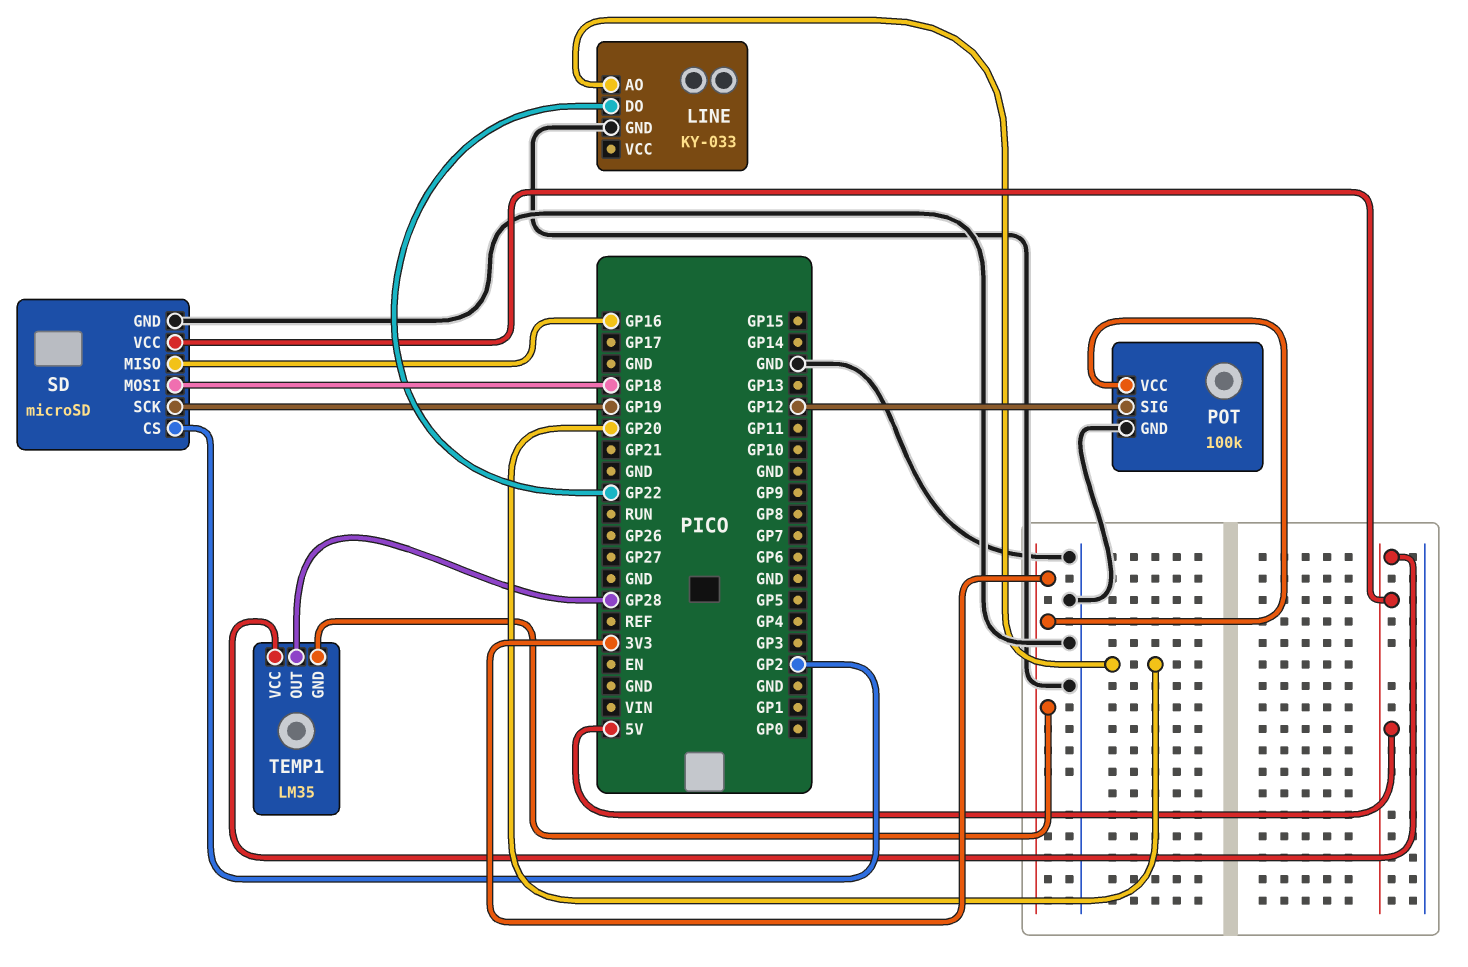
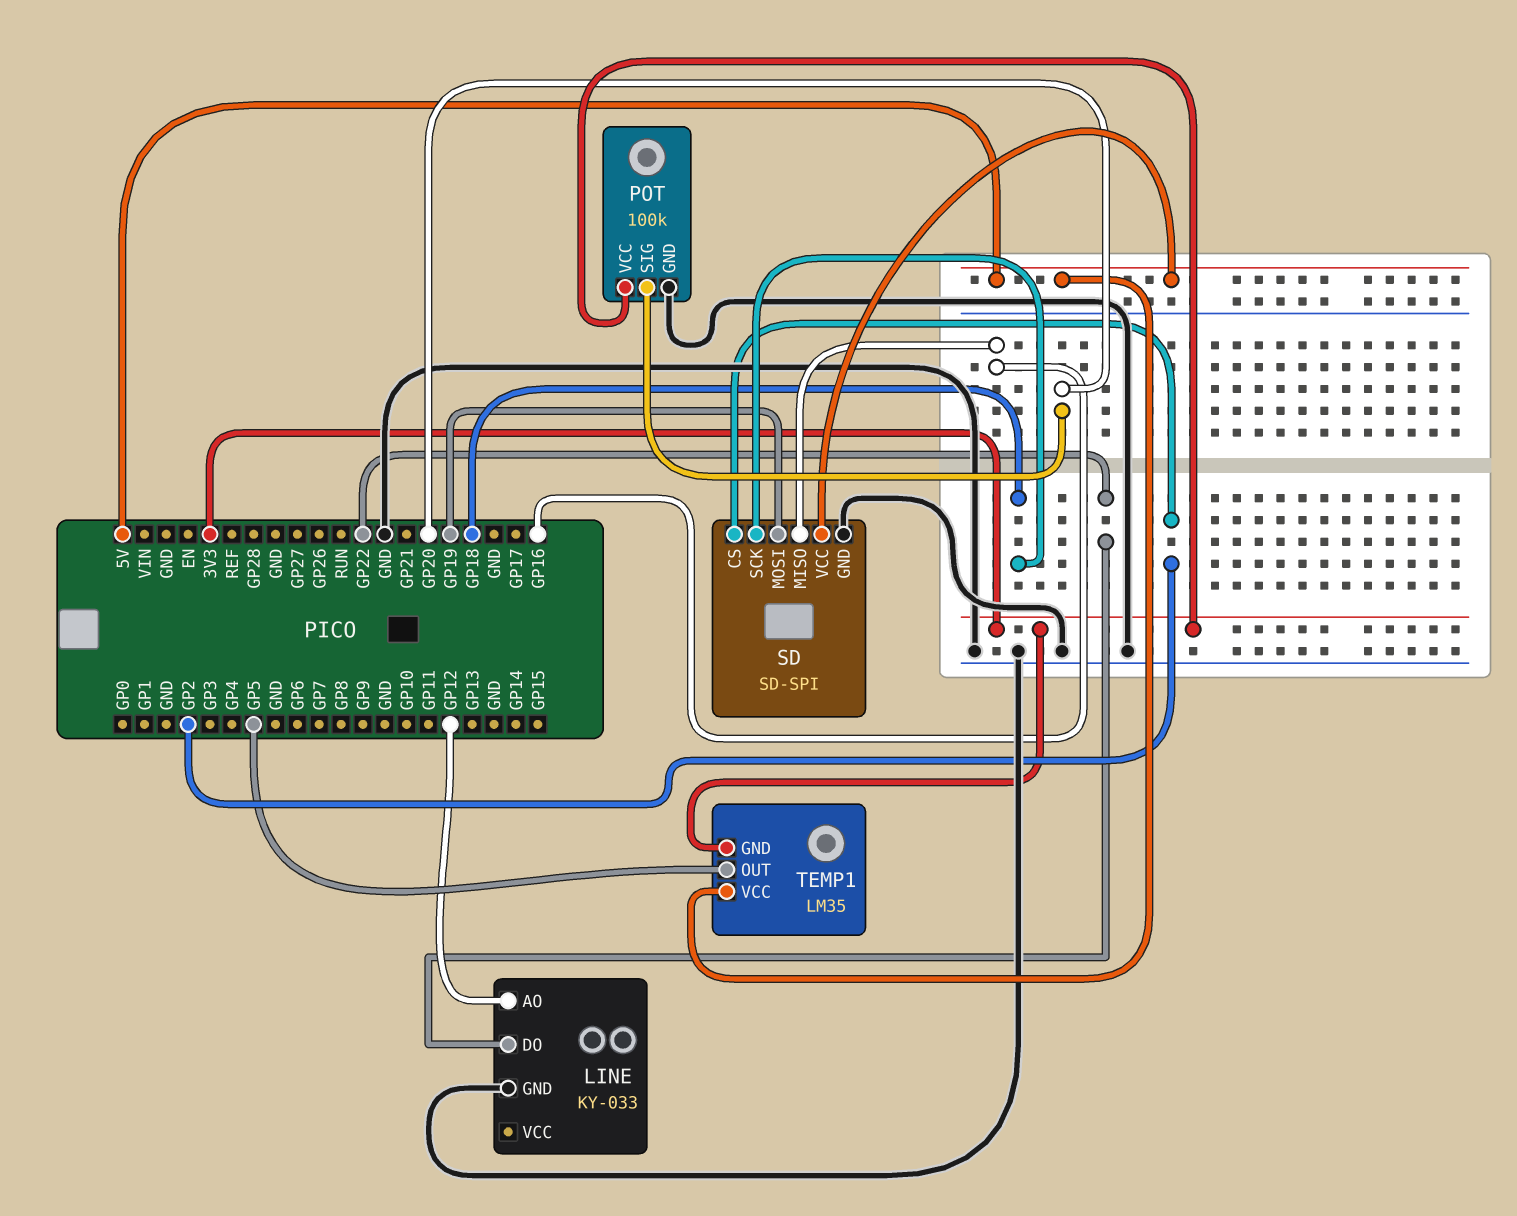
LINE pin AO: GP20 -> GP12
POT pin SIG: GP12 -> GP20
SD: microSD -> SD-SPI
SD pin MOSI: GP18 -> GP19
SD pin SCK: GP19 -> GP18
TEMP1 pin OUT: GP28 -> GP5

